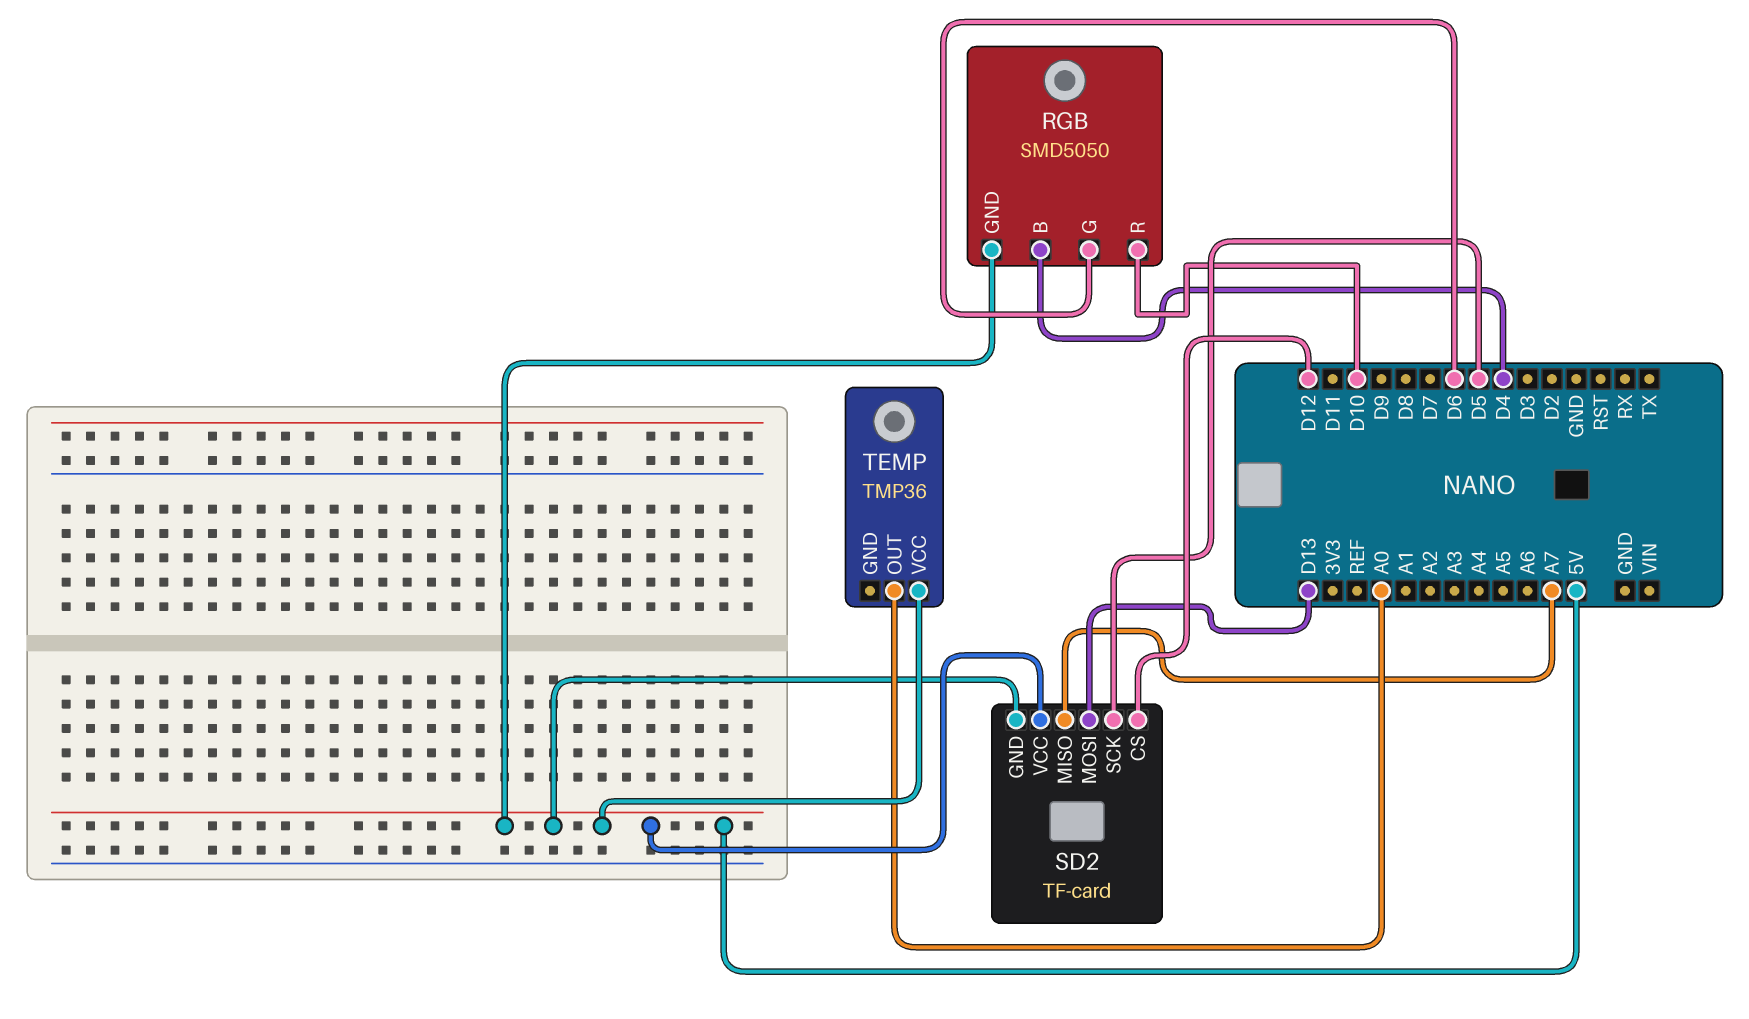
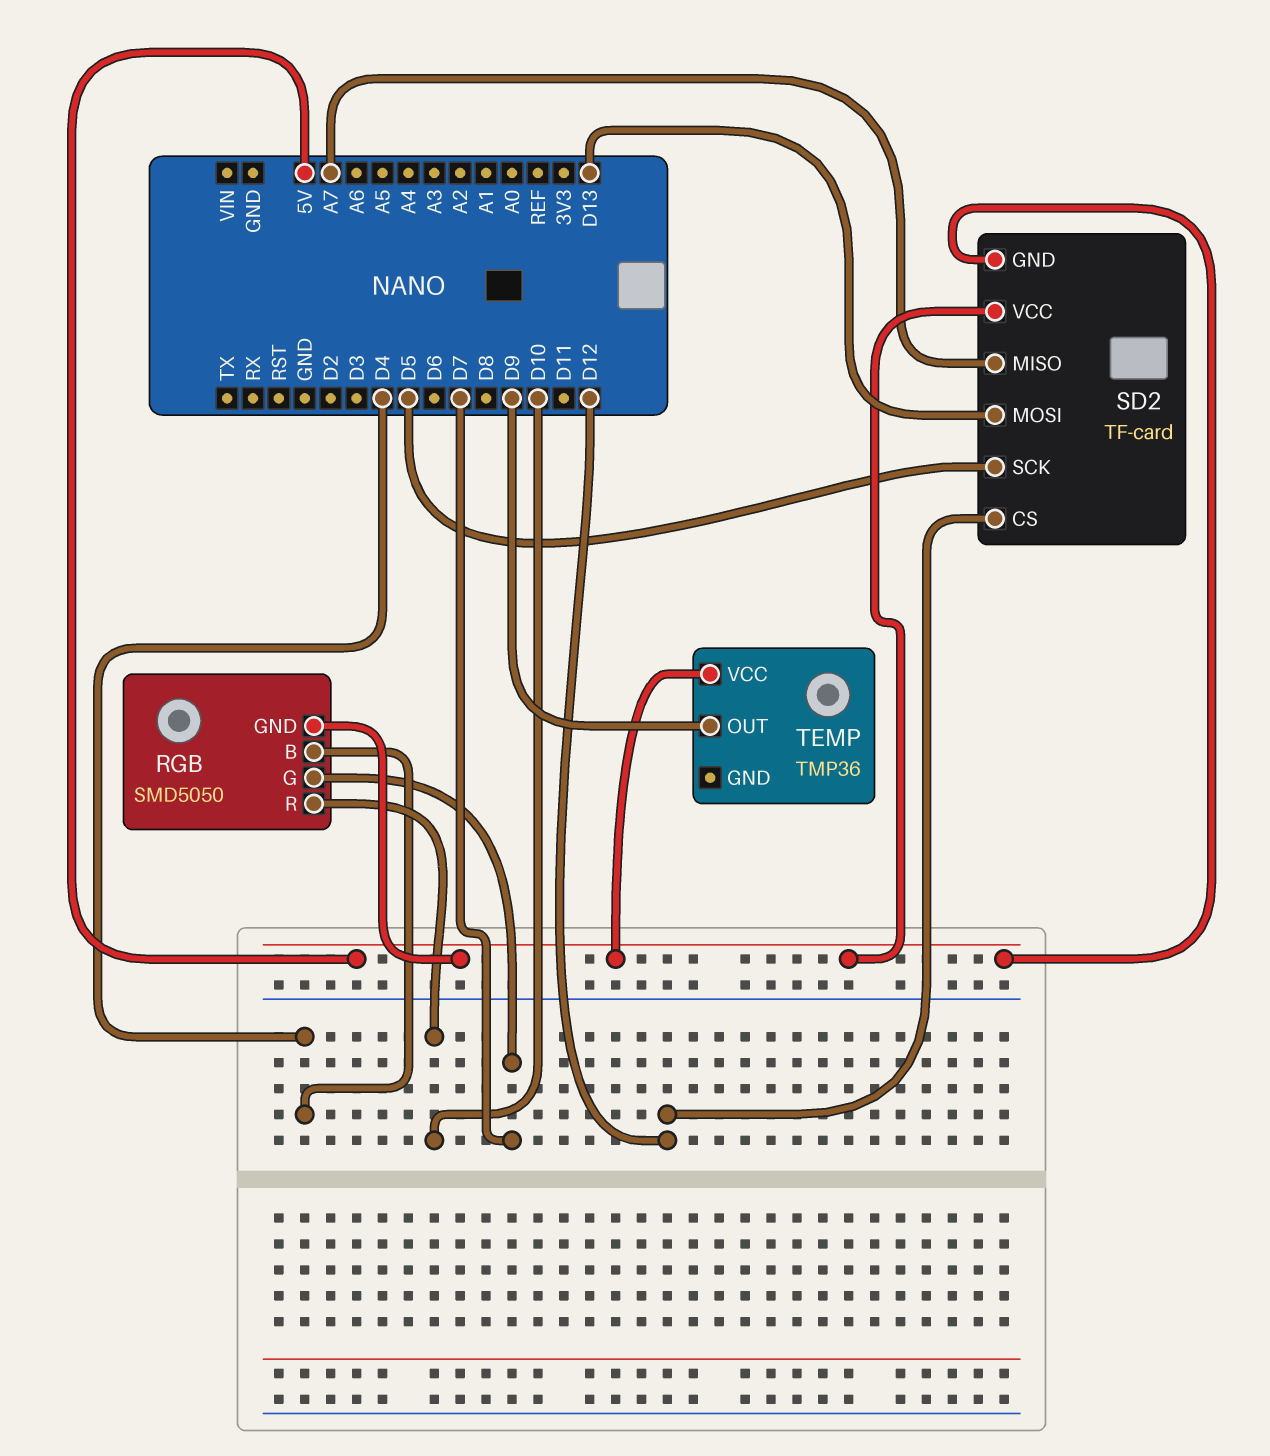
RGB pin G: D6 -> D7
TEMP pin OUT: A0 -> D9

